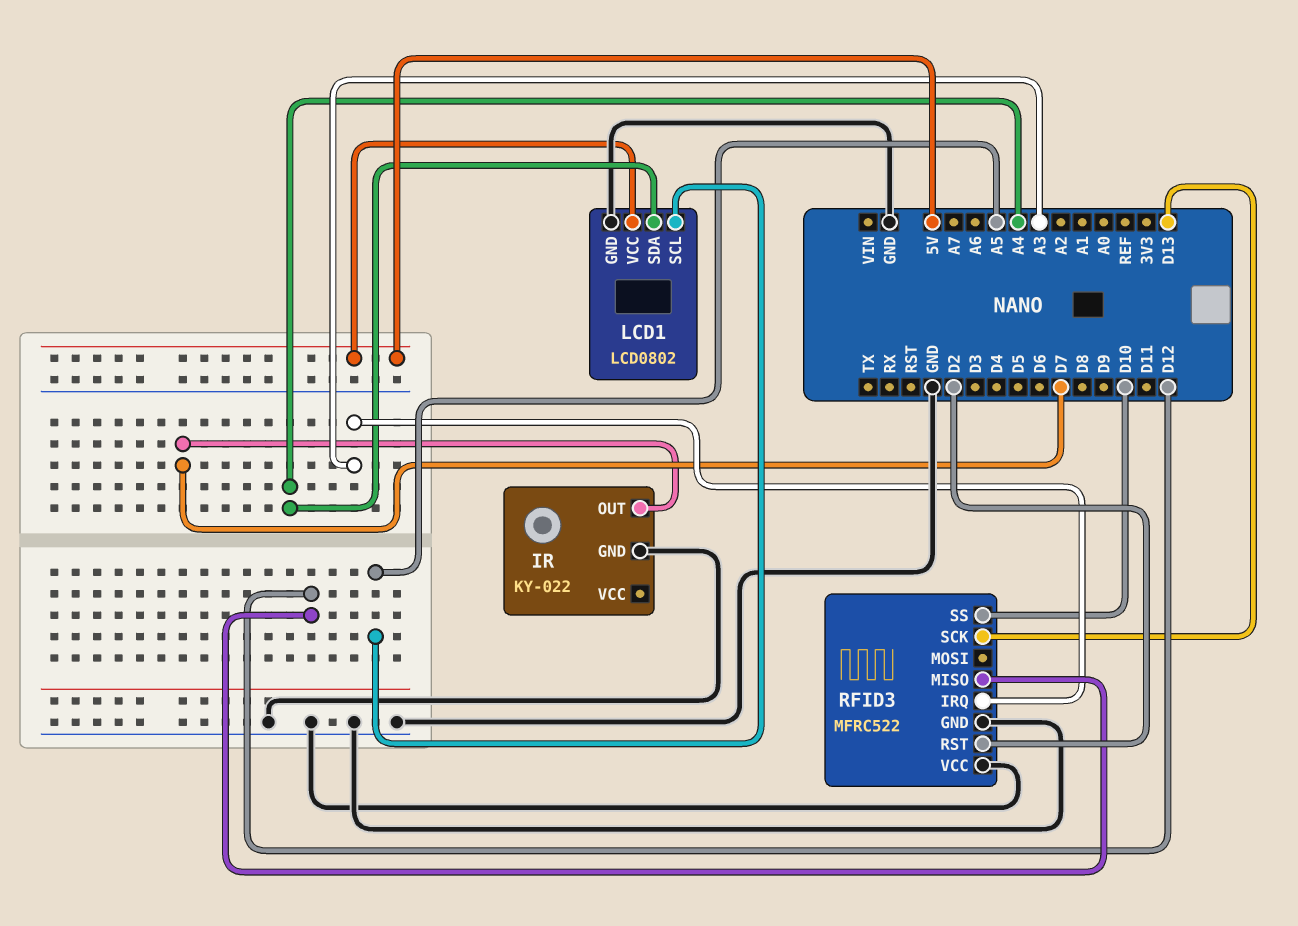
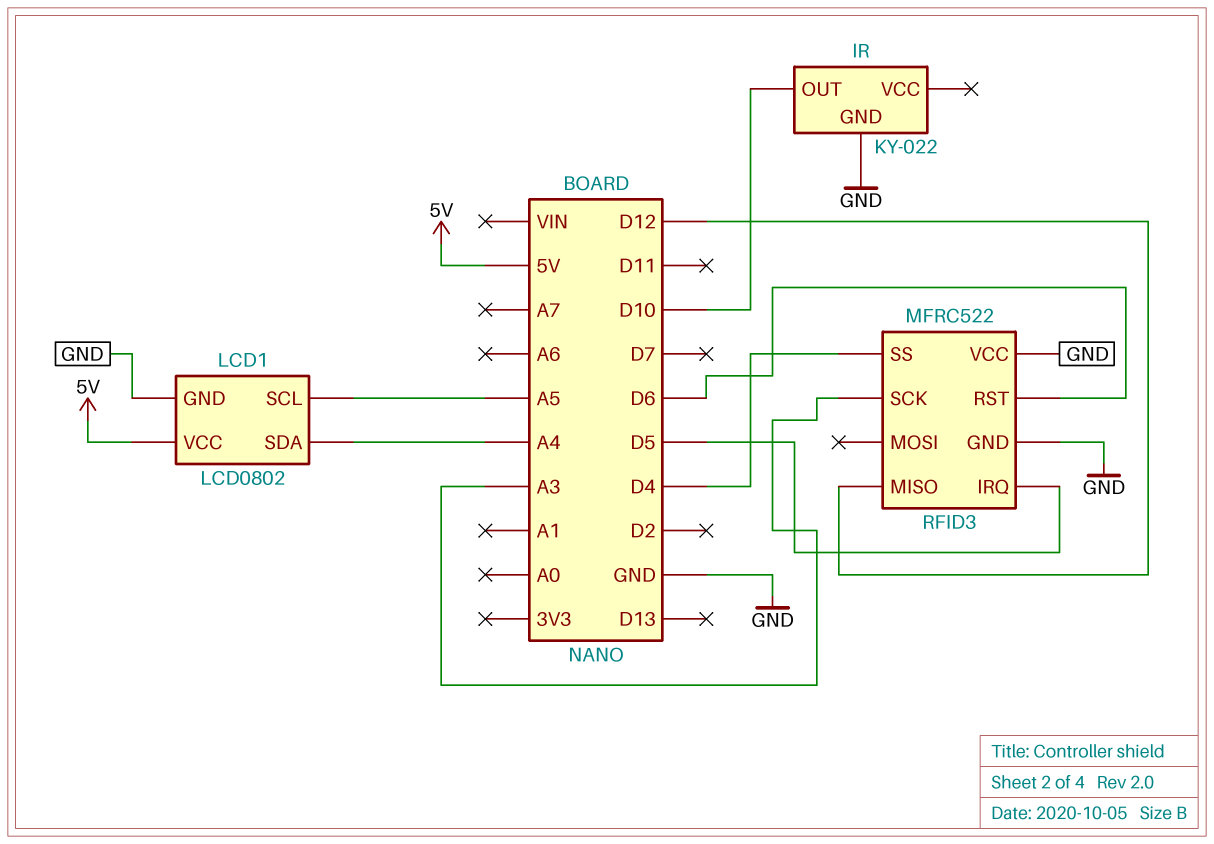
IR pin OUT: D7 -> D10
RFID3 pin IRQ: A3 -> D5
RFID3 pin RST: D2 -> D6
RFID3 pin SCK: D13 -> A3
RFID3 pin SS: D10 -> D4

